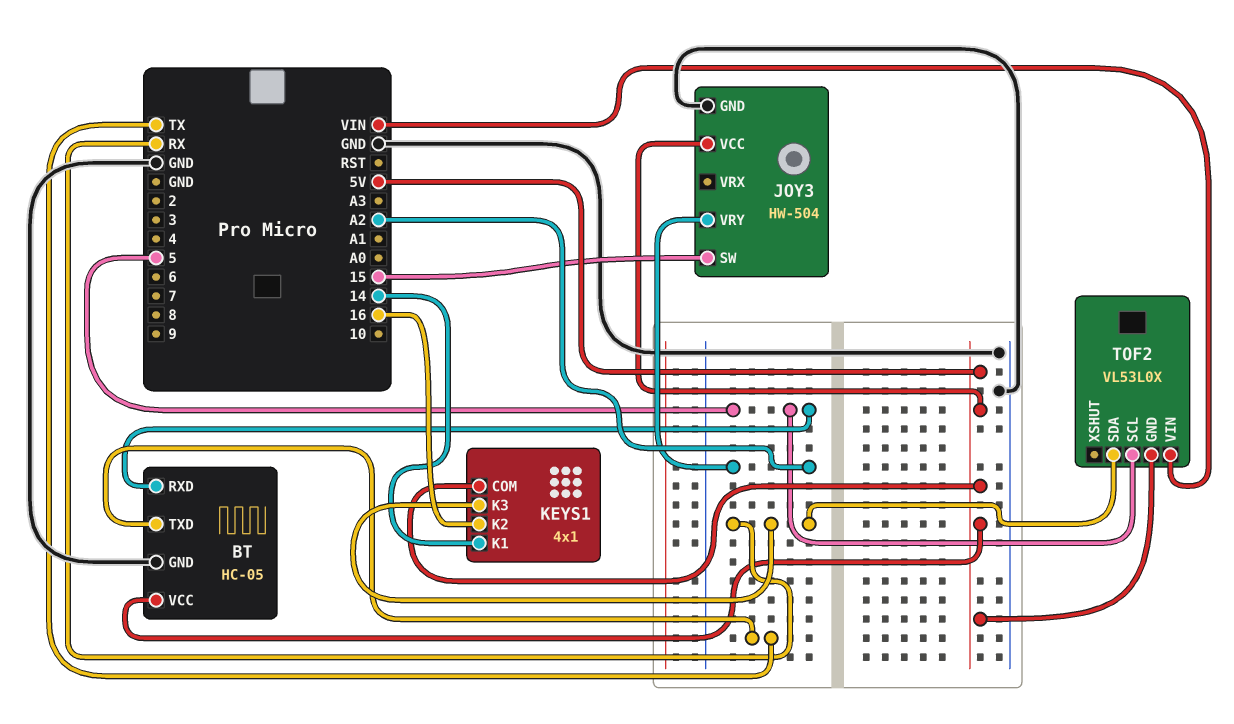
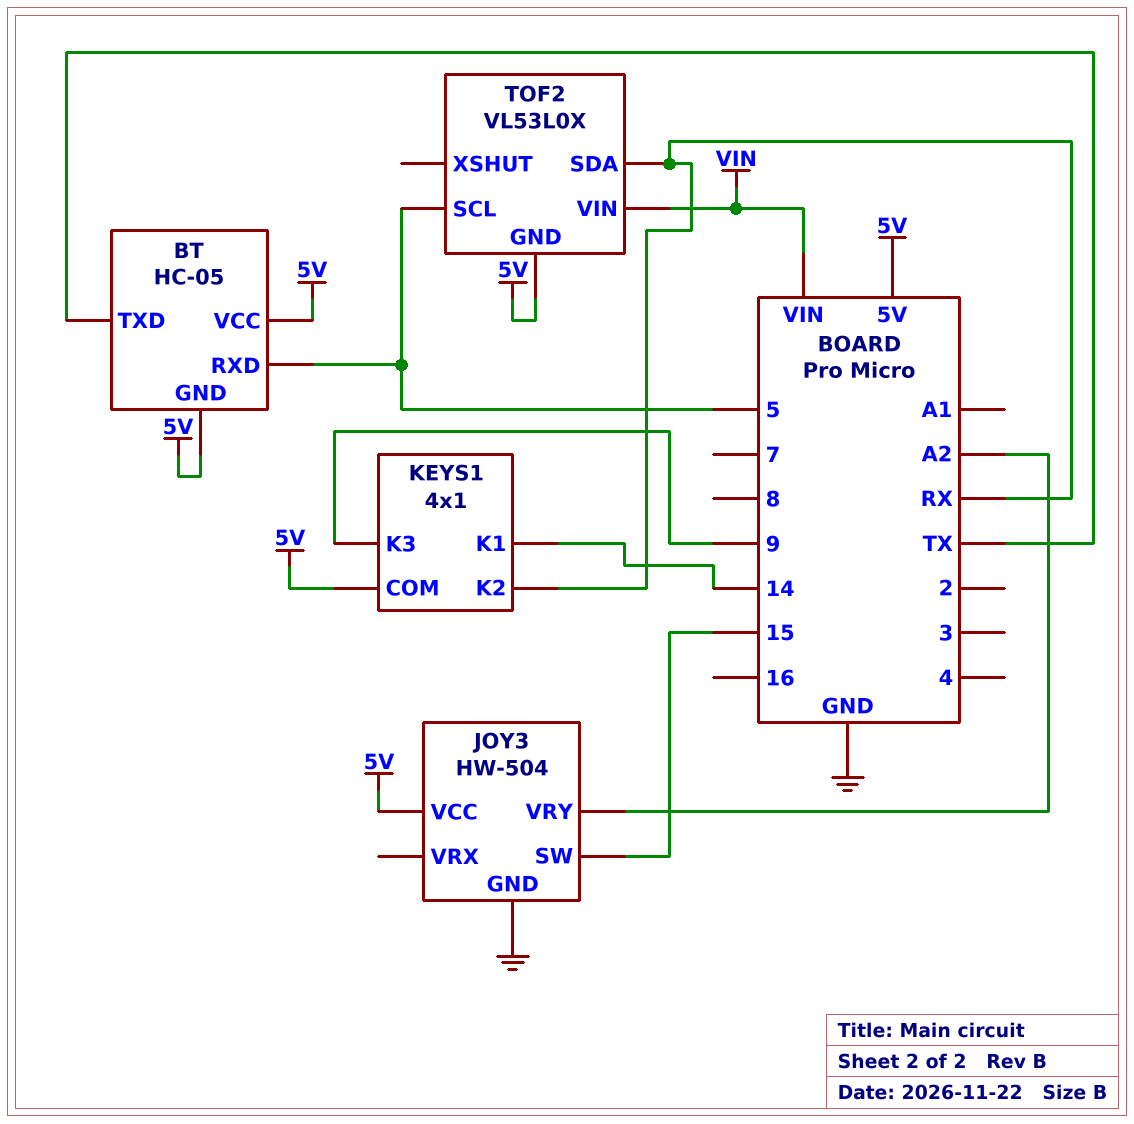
BT pin GND: GND -> 5V
KEYS1 pin K2: 16 -> RX
KEYS1 pin K3: RX -> 9

